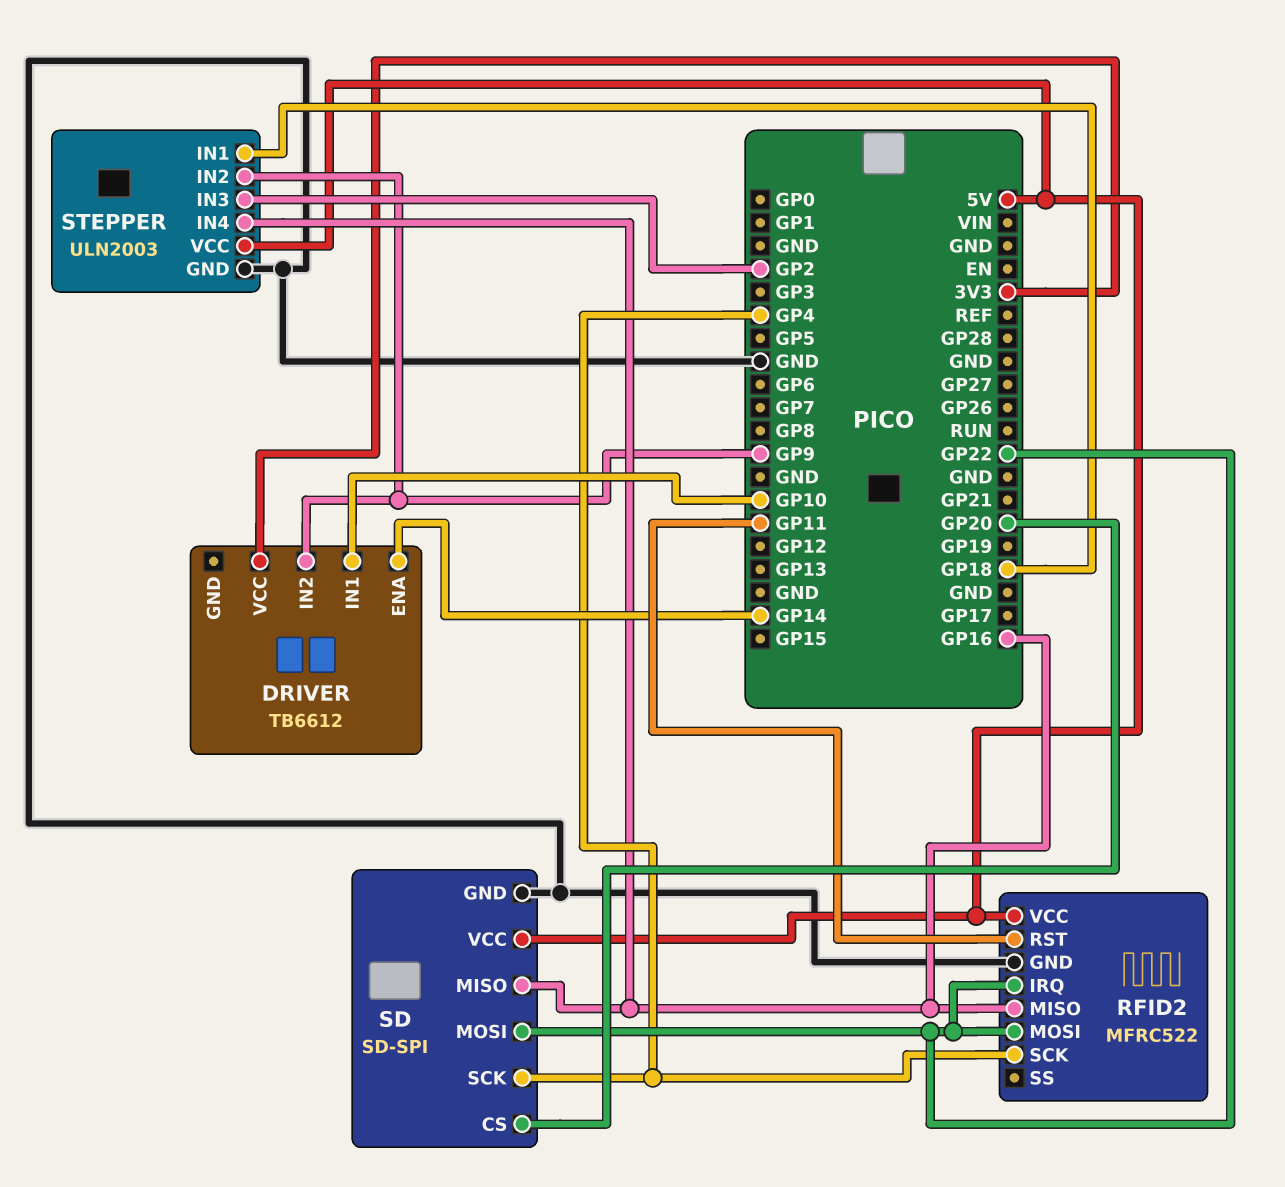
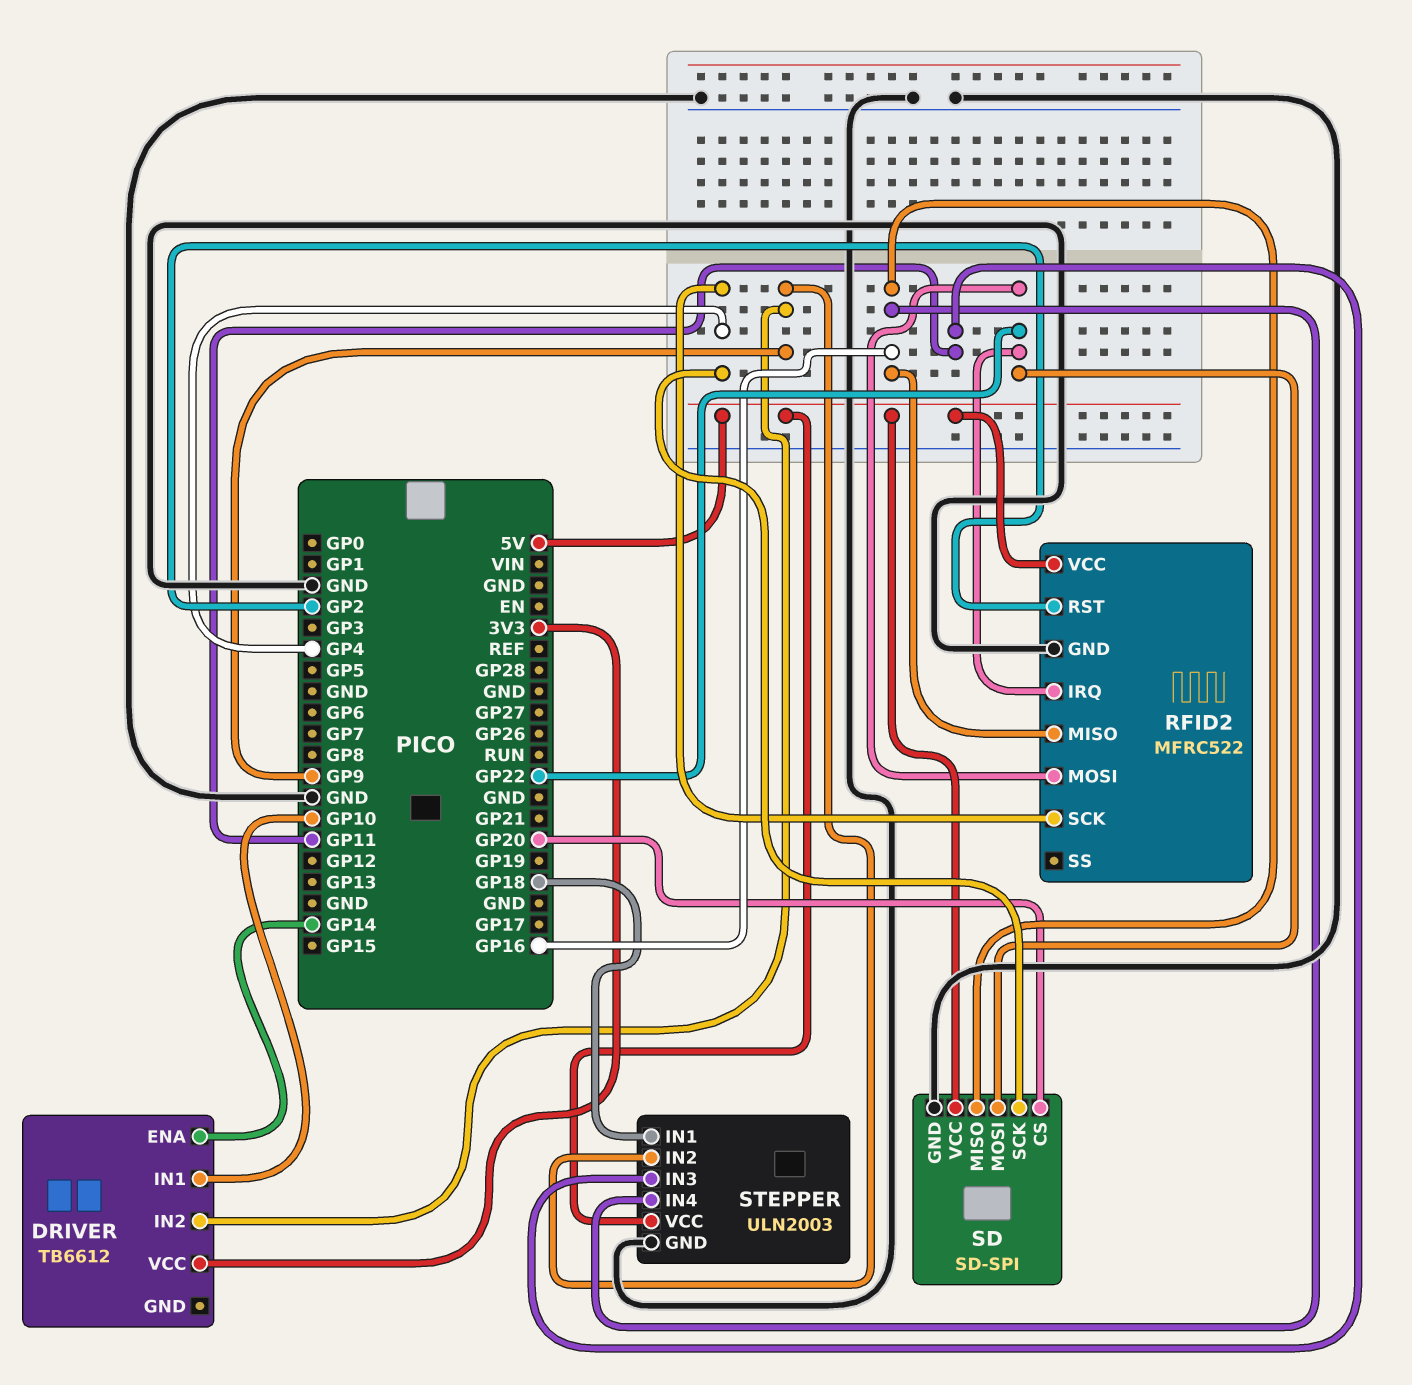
RFID2 pin RST: GP11 -> GP2
STEPPER pin IN3: GP2 -> GP11

